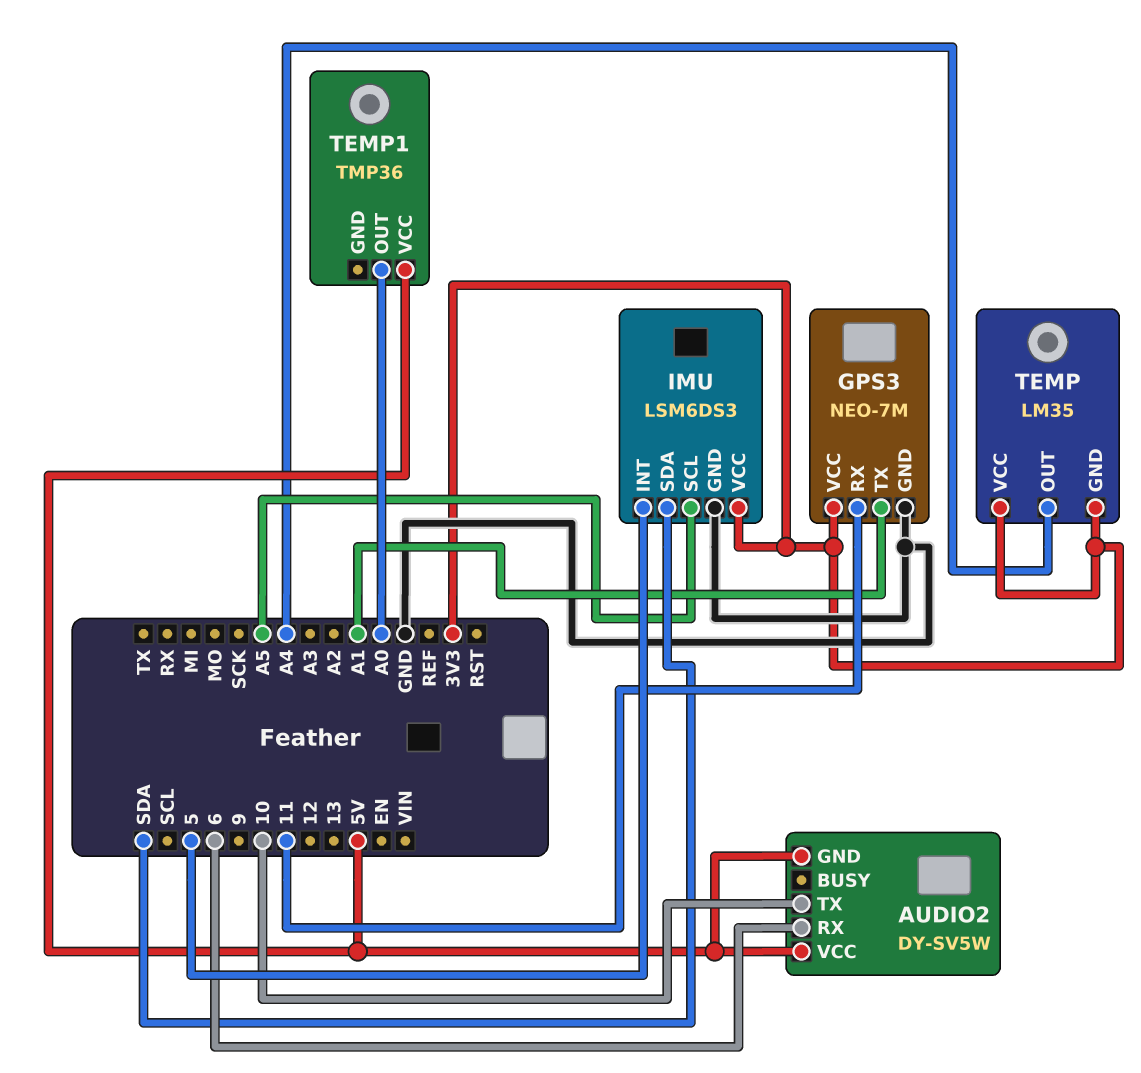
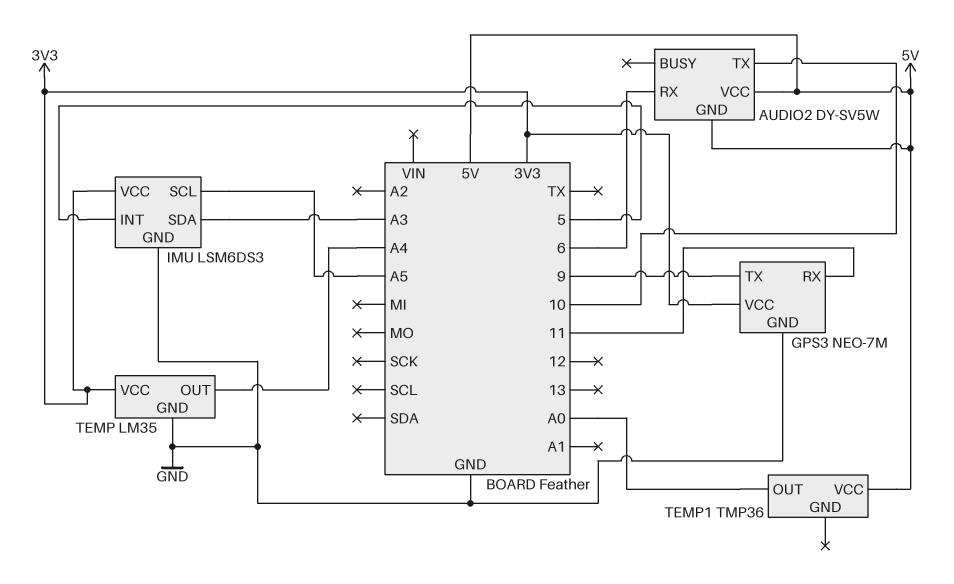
GPS3 pin TX: A1 -> 9
IMU pin SDA: SDA -> A3
TEMP pin GND: 3V3 -> GND

